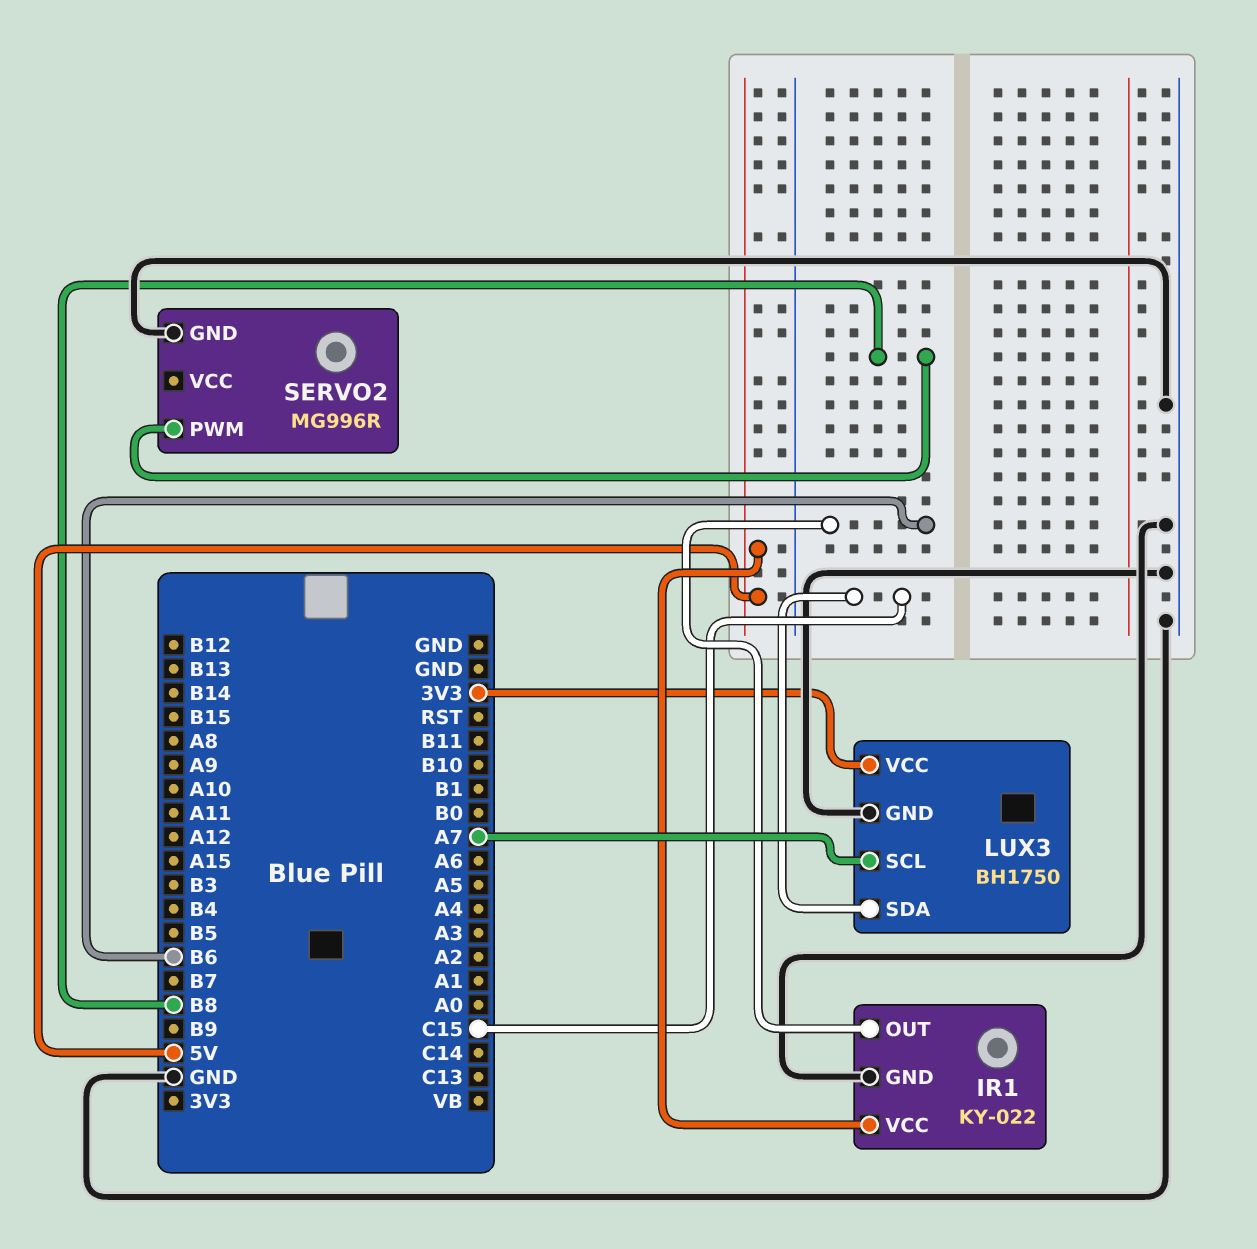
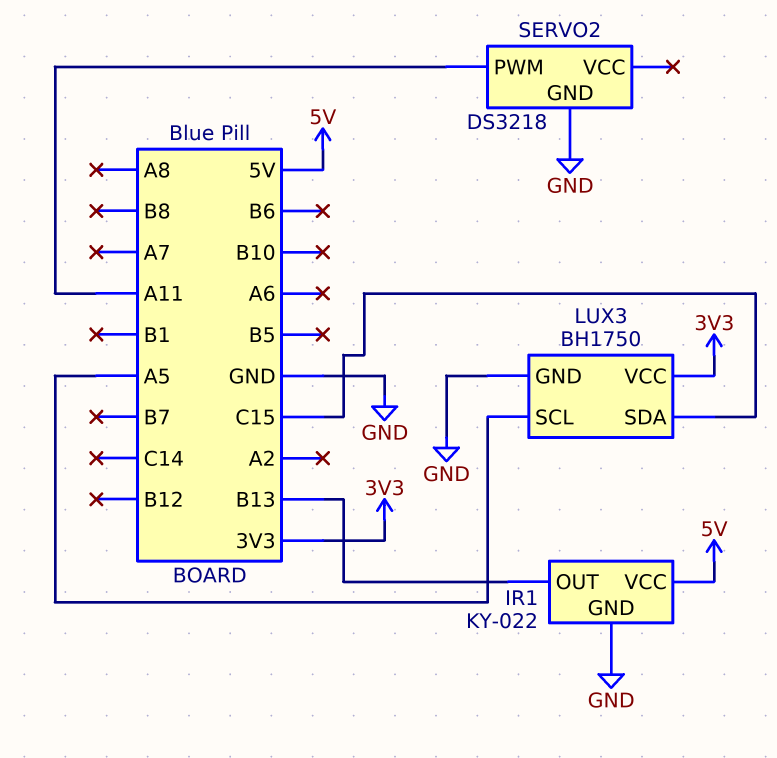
IR1 pin OUT: B6 -> B13
LUX3 pin SCL: A7 -> A5
SERVO2: MG996R -> DS3218
SERVO2 pin PWM: B8 -> A11

